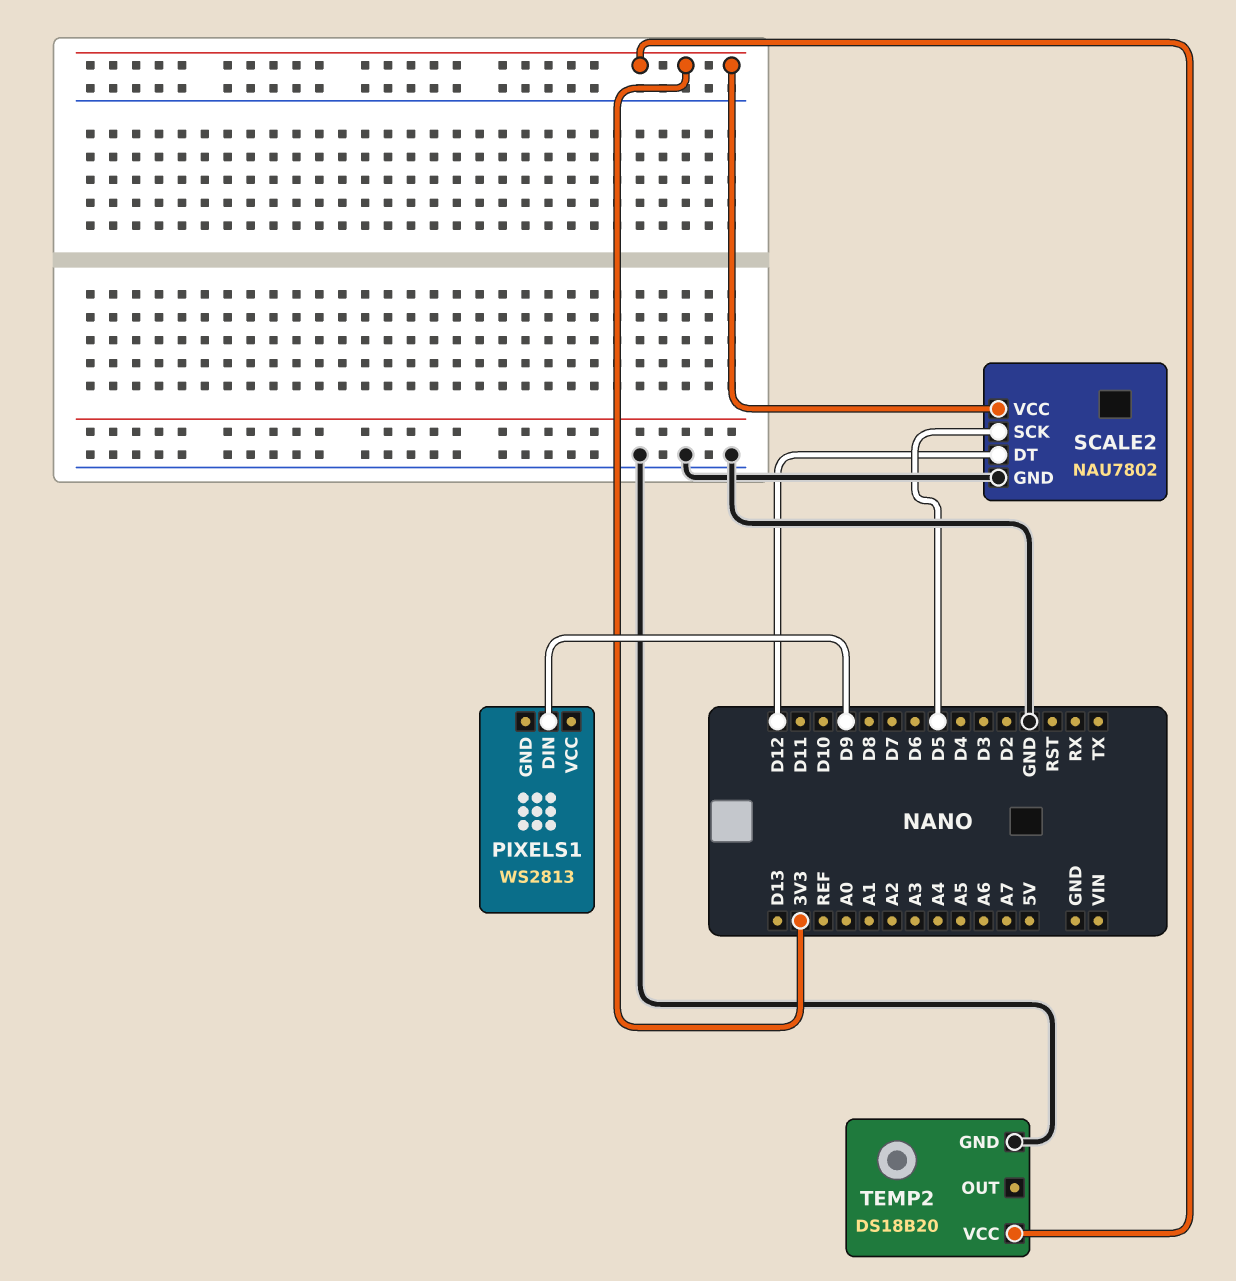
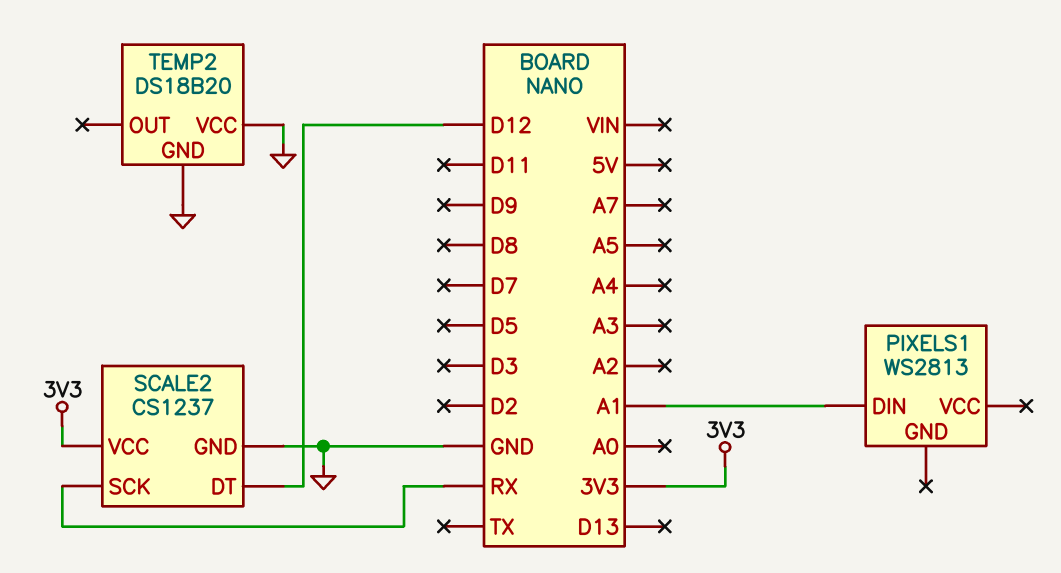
PIXELS1 pin DIN: D9 -> A1
SCALE2: NAU7802 -> CS1237
SCALE2 pin SCK: D5 -> RX
TEMP2 pin VCC: 3V3 -> GND

